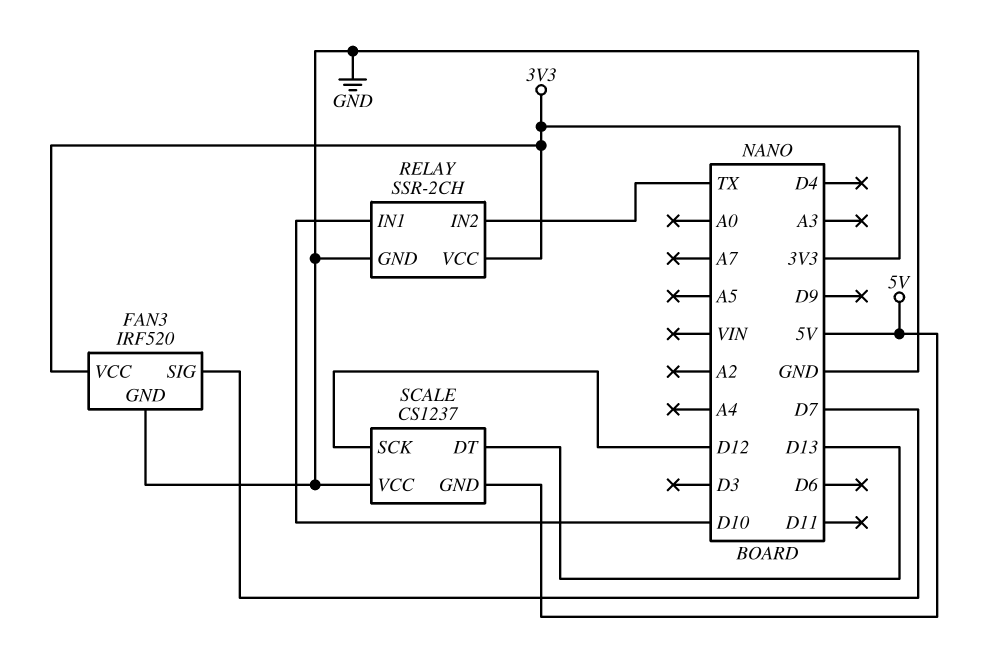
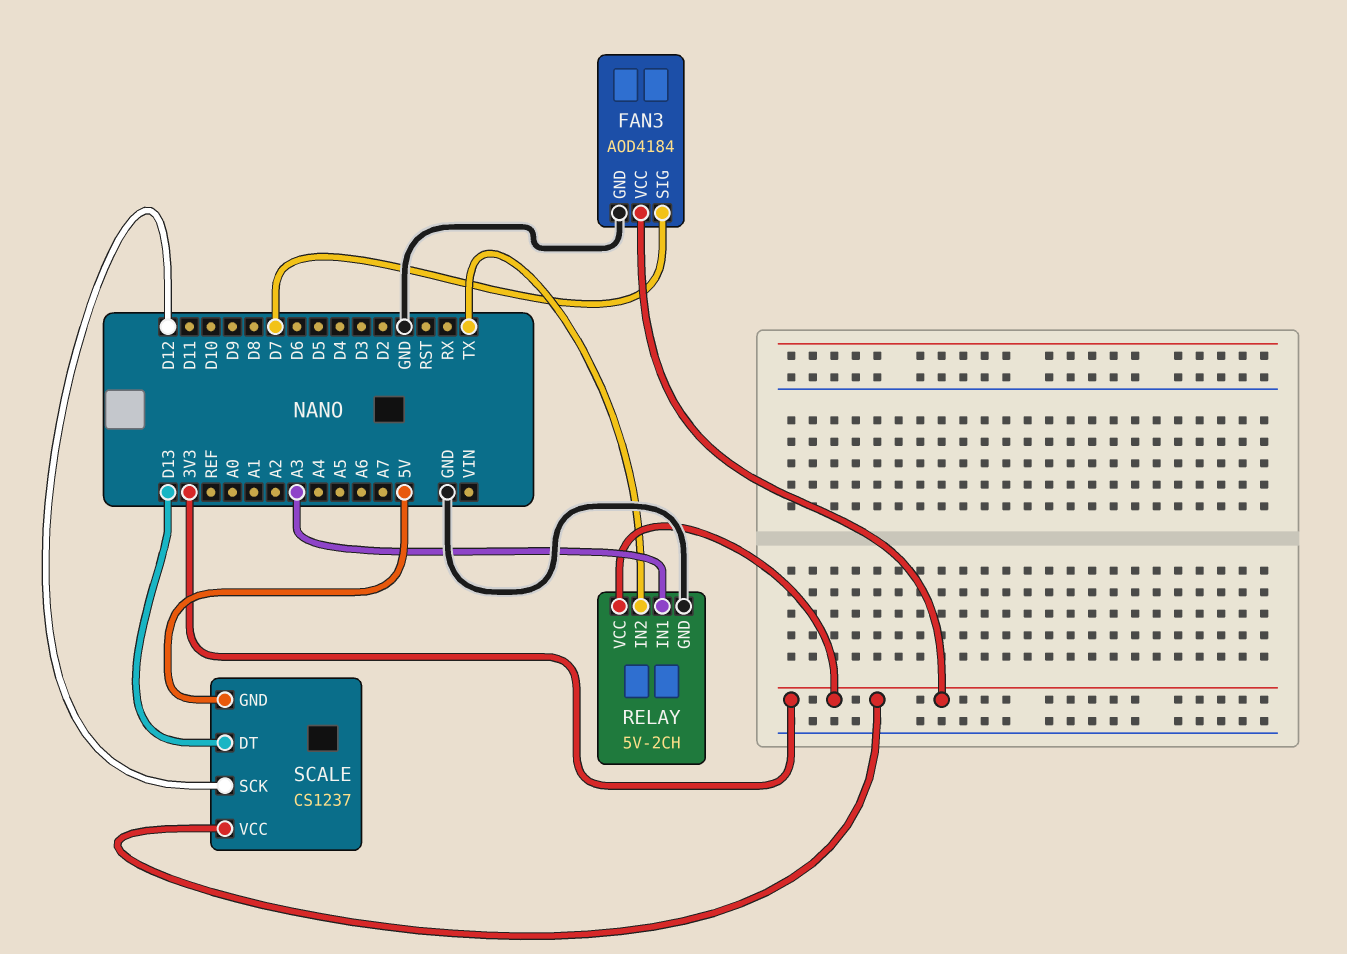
FAN3: IRF520 -> AOD4184
RELAY: SSR-2CH -> 5V-2CH
RELAY pin IN1: D10 -> A3
SCALE pin VCC: GND -> 3V3

